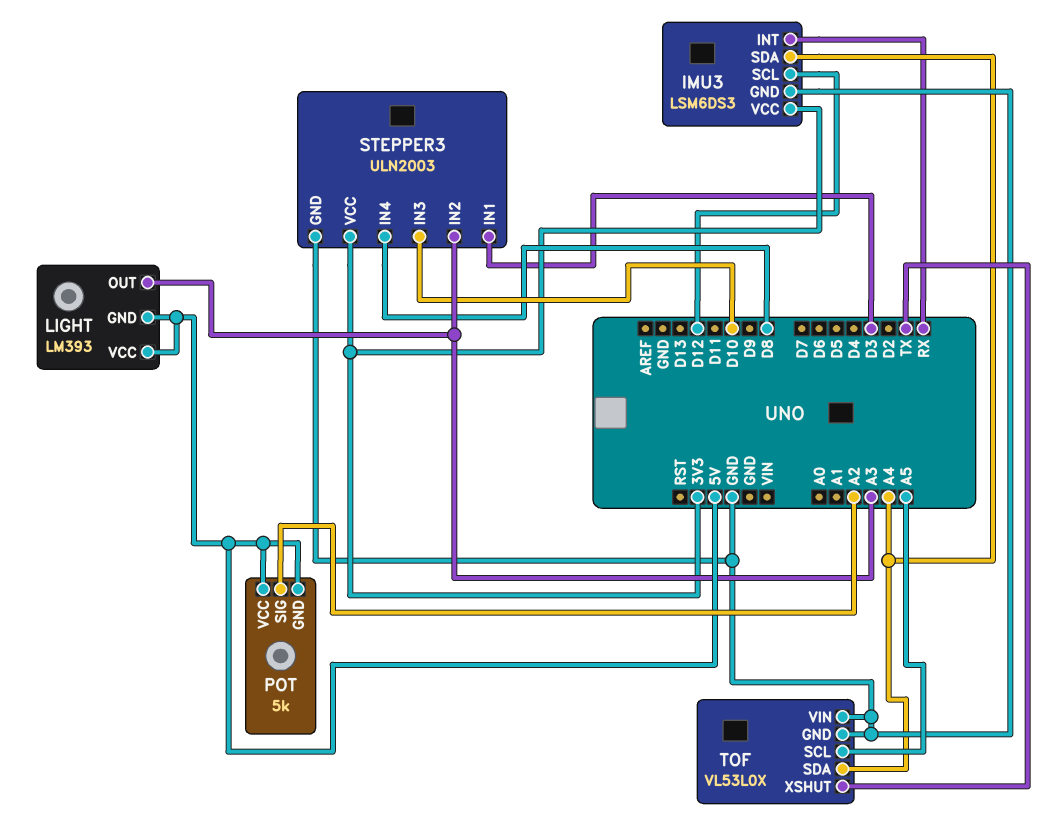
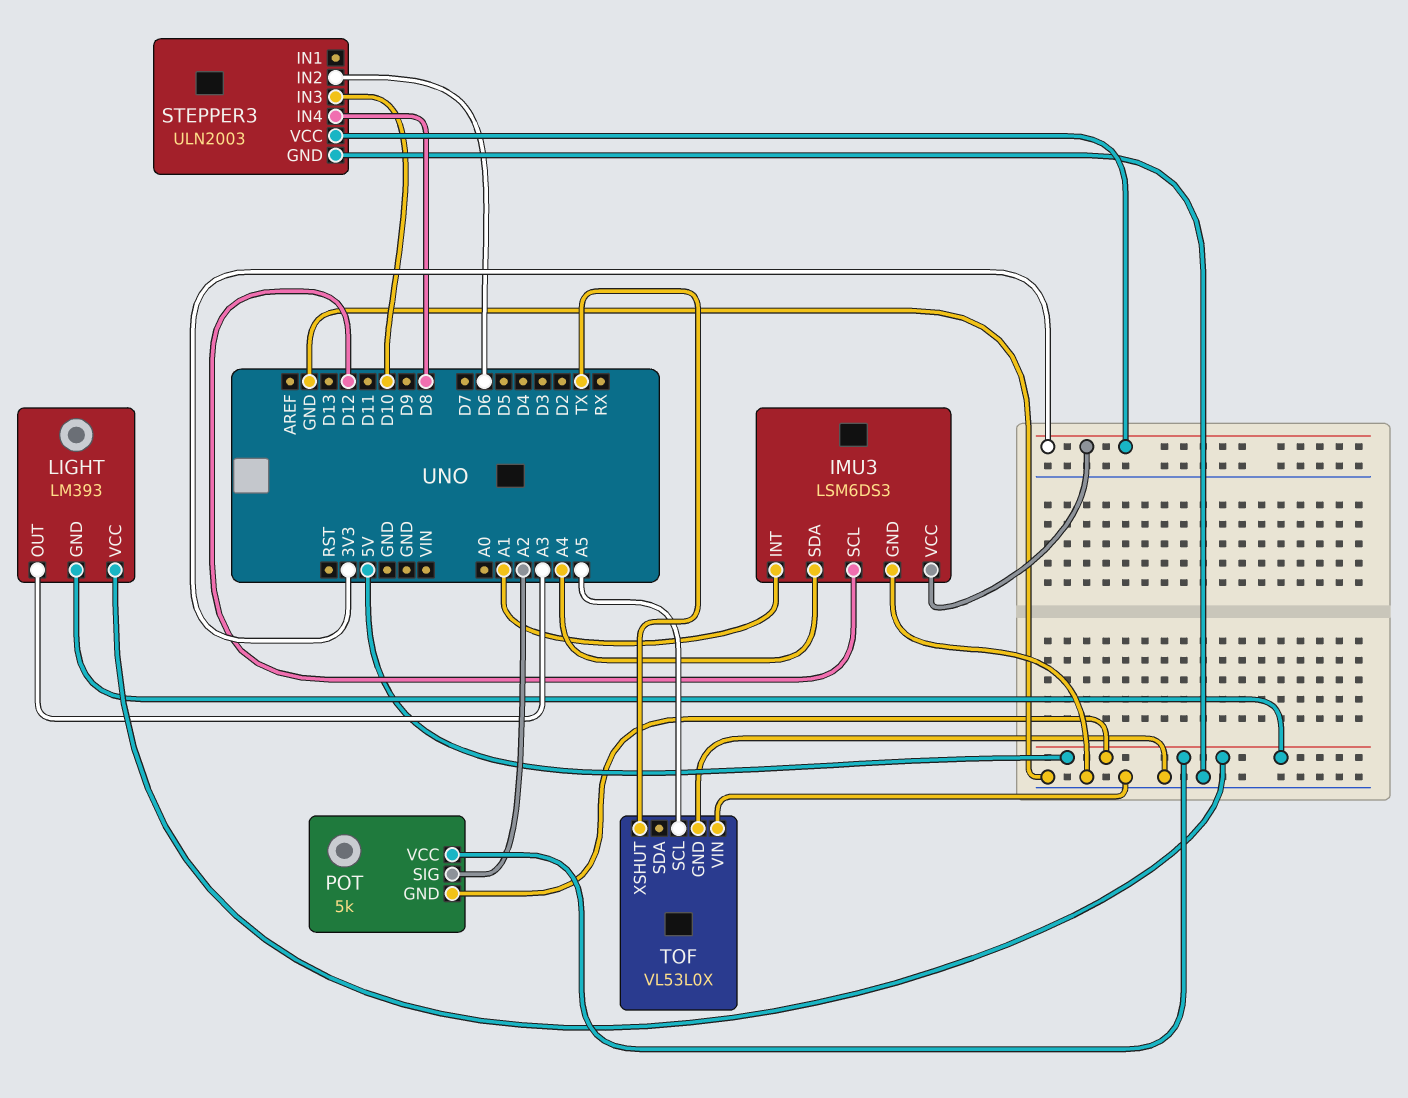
IMU3 pin INT: RX -> A1
STEPPER3 pin IN1: D3 -> none
STEPPER3 pin IN2: A3 -> D6
TOF pin SDA: A4 -> none

